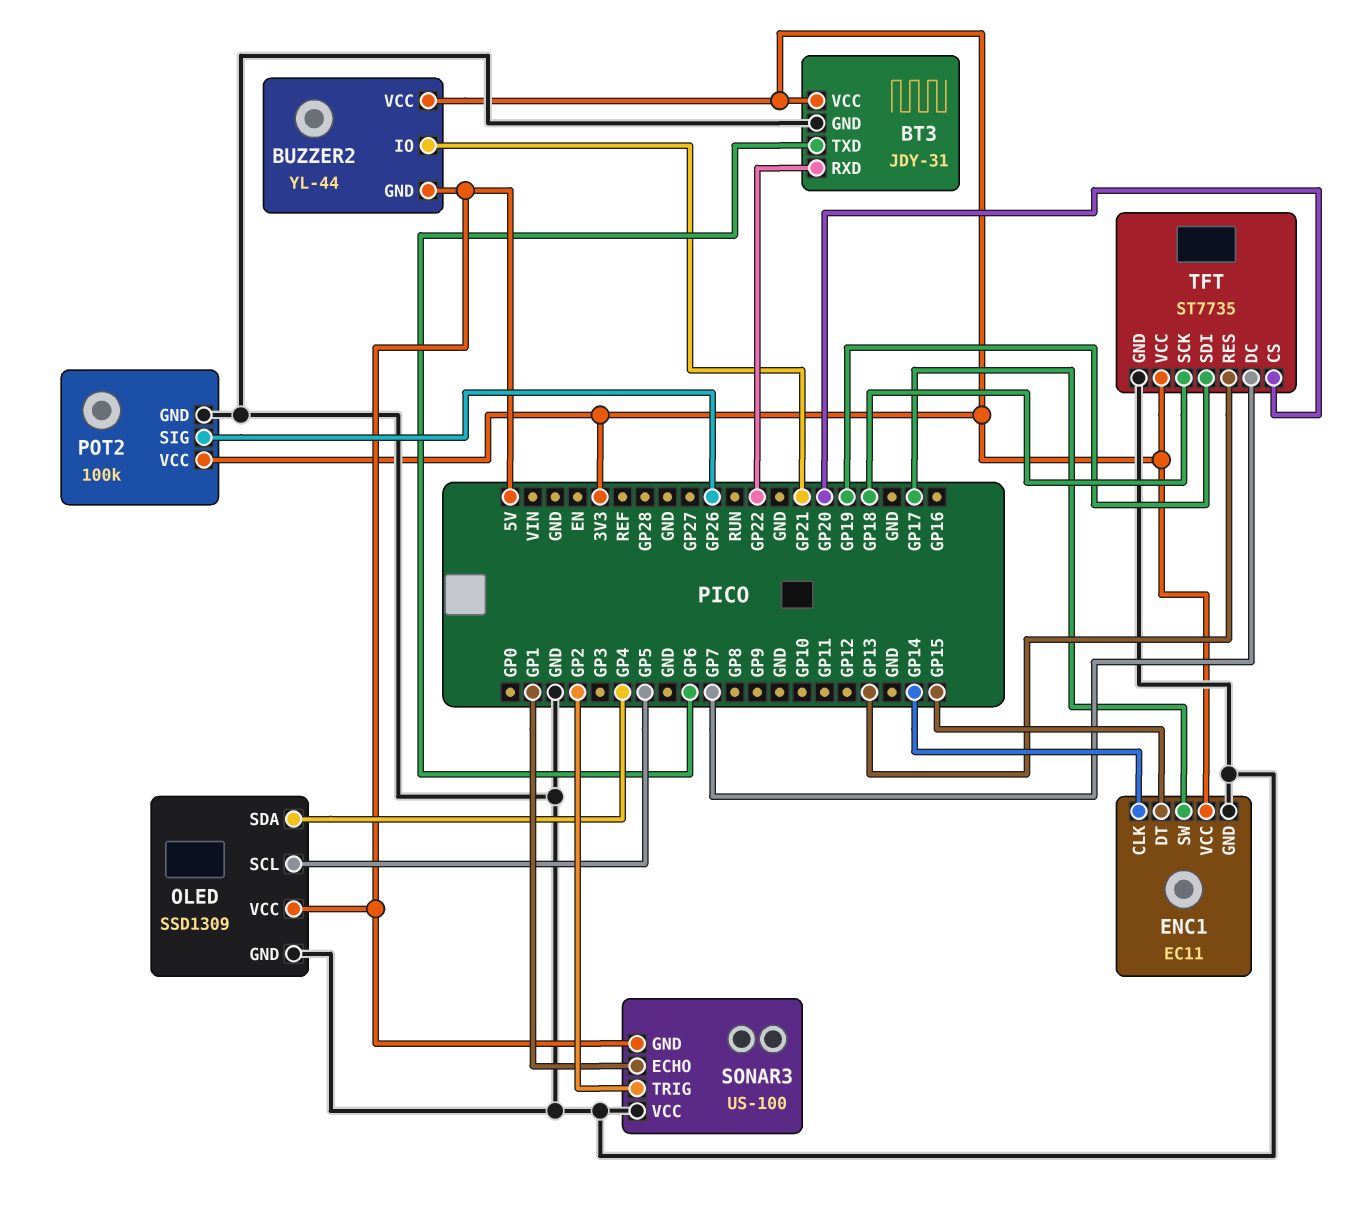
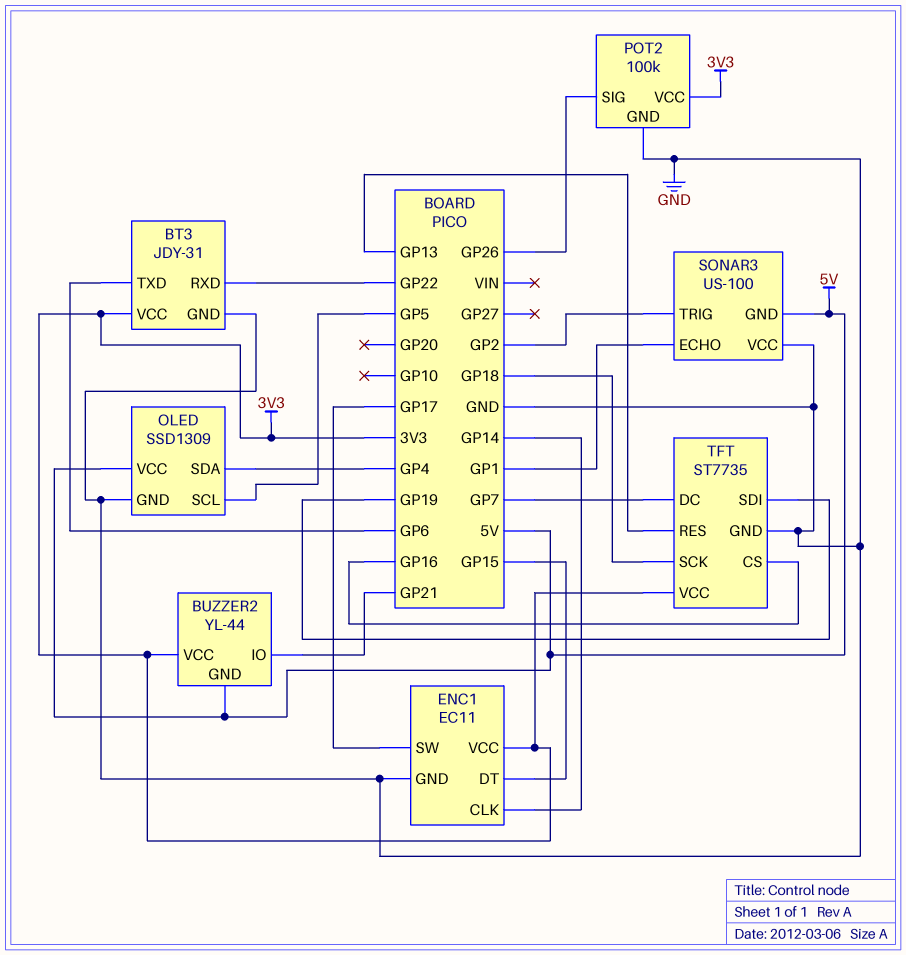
TFT pin CS: GP20 -> GP16

